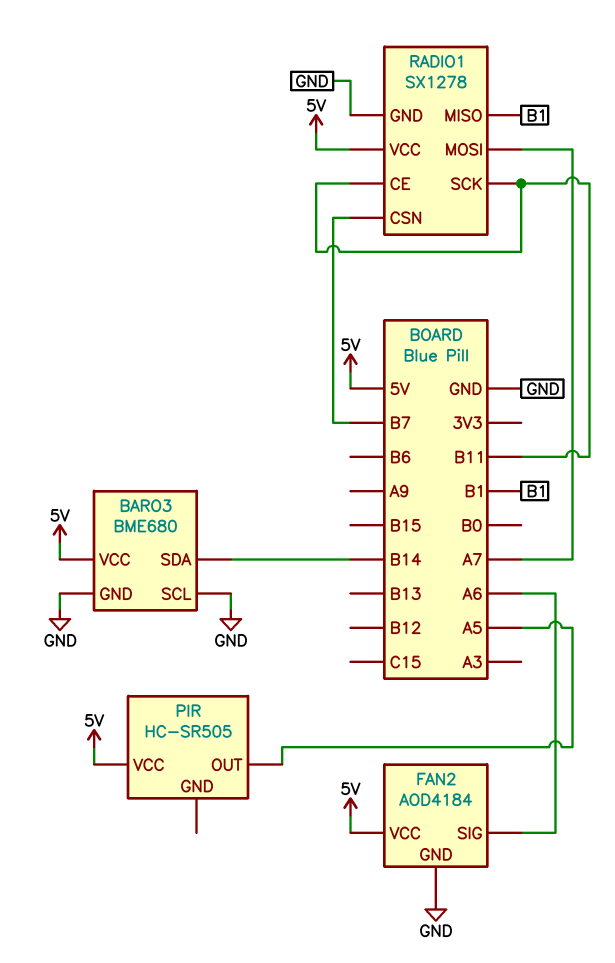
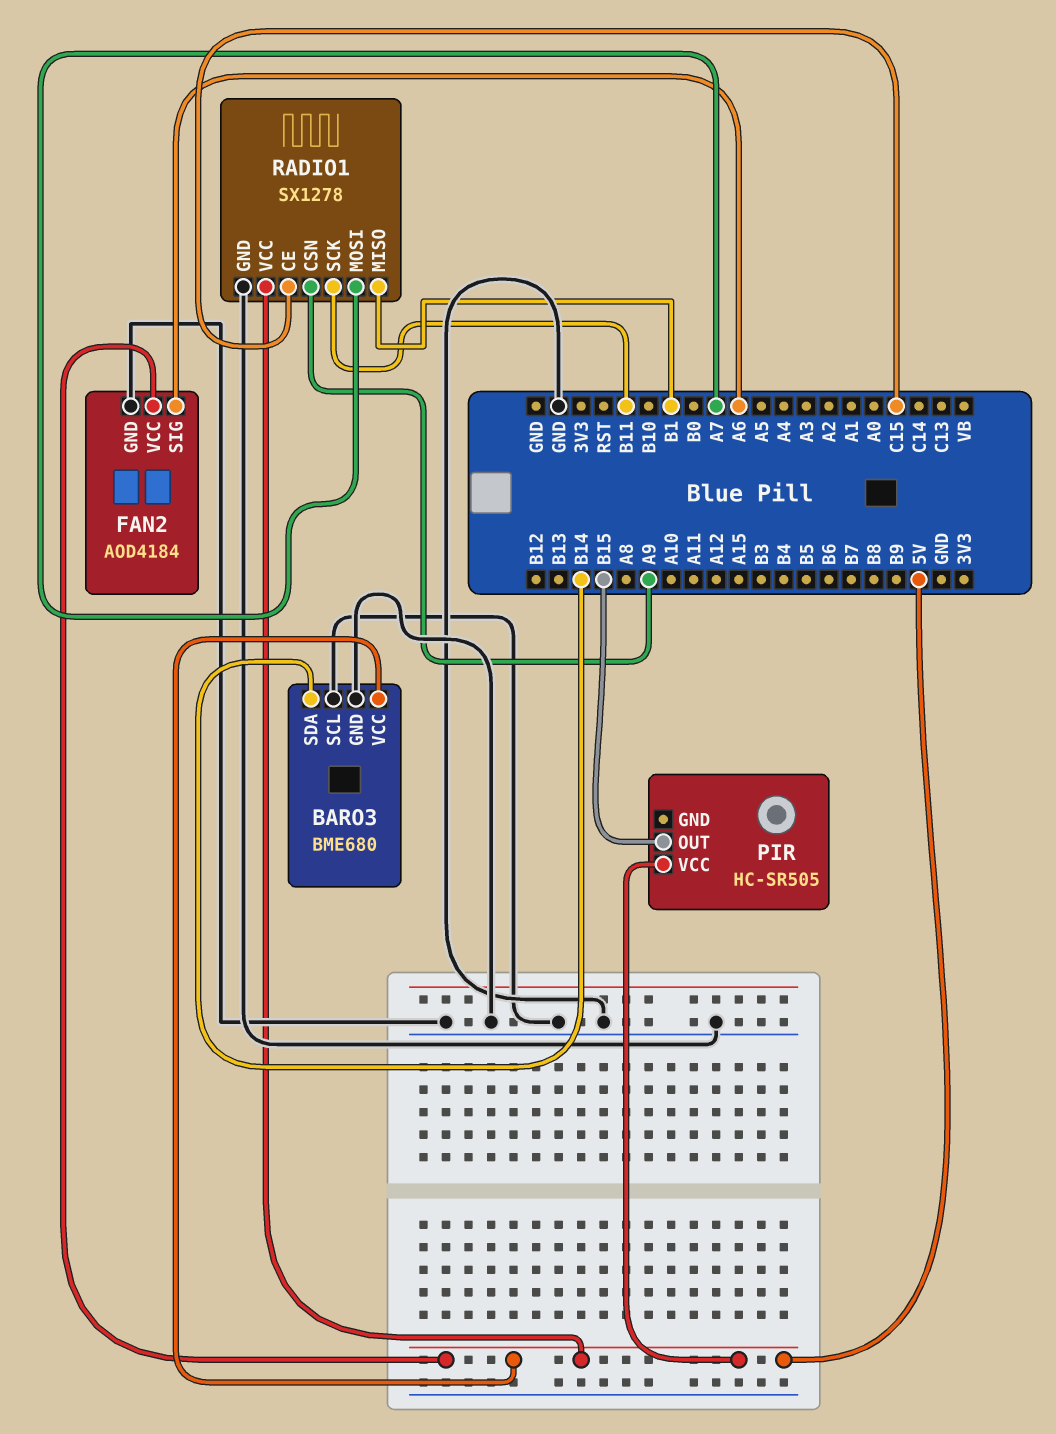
PIR pin OUT: A5 -> B15
RADIO1 pin CE: B11 -> C15
RADIO1 pin CSN: B7 -> A9

